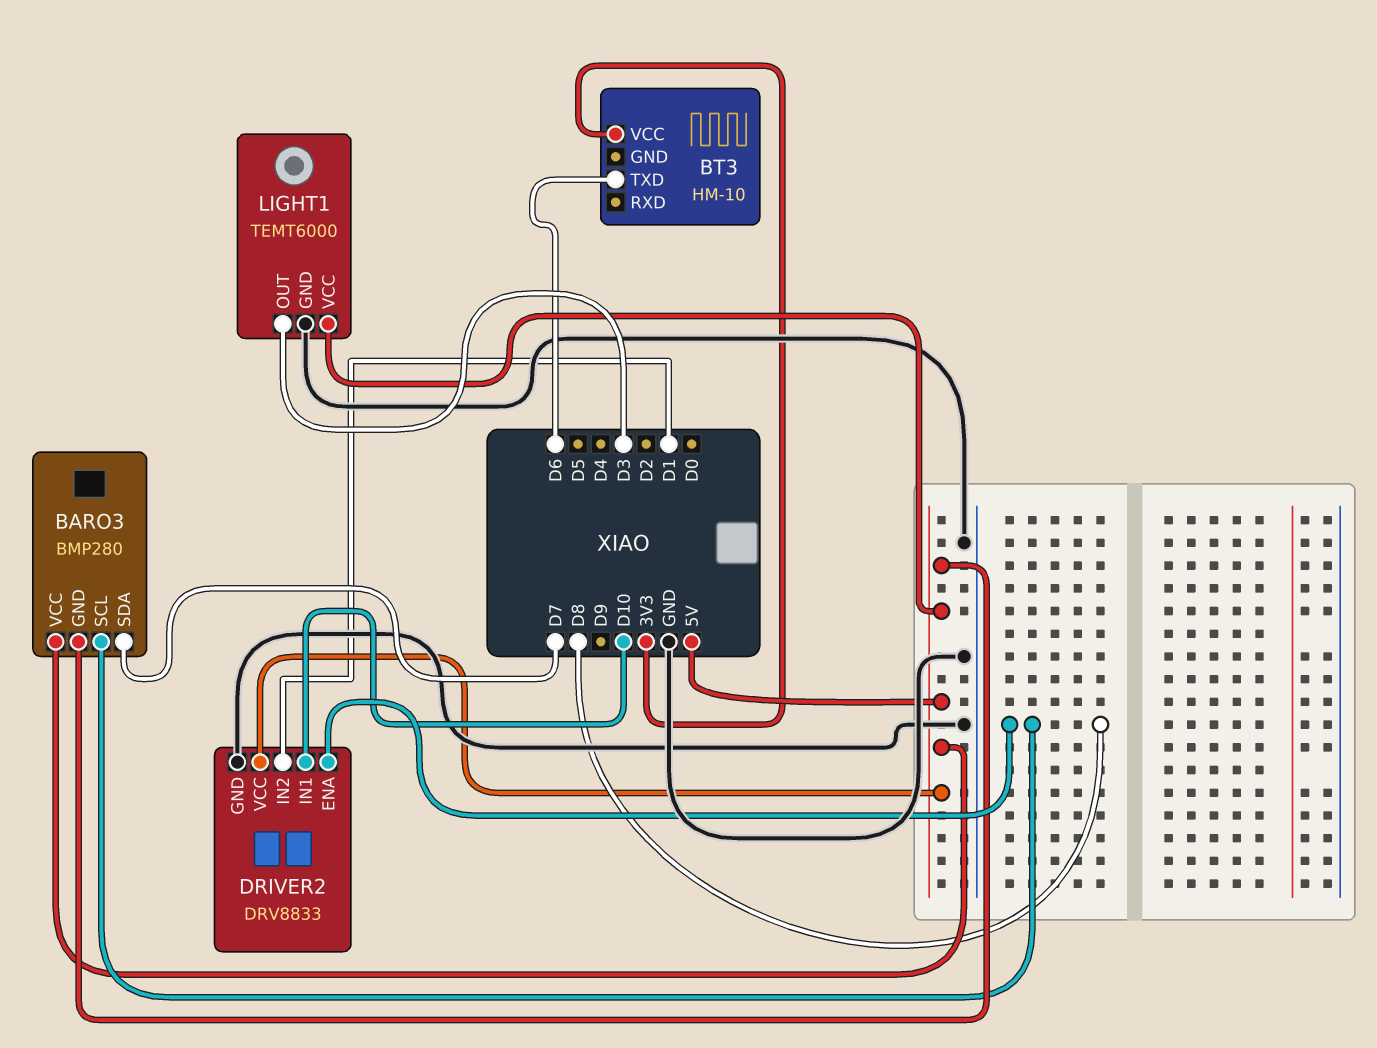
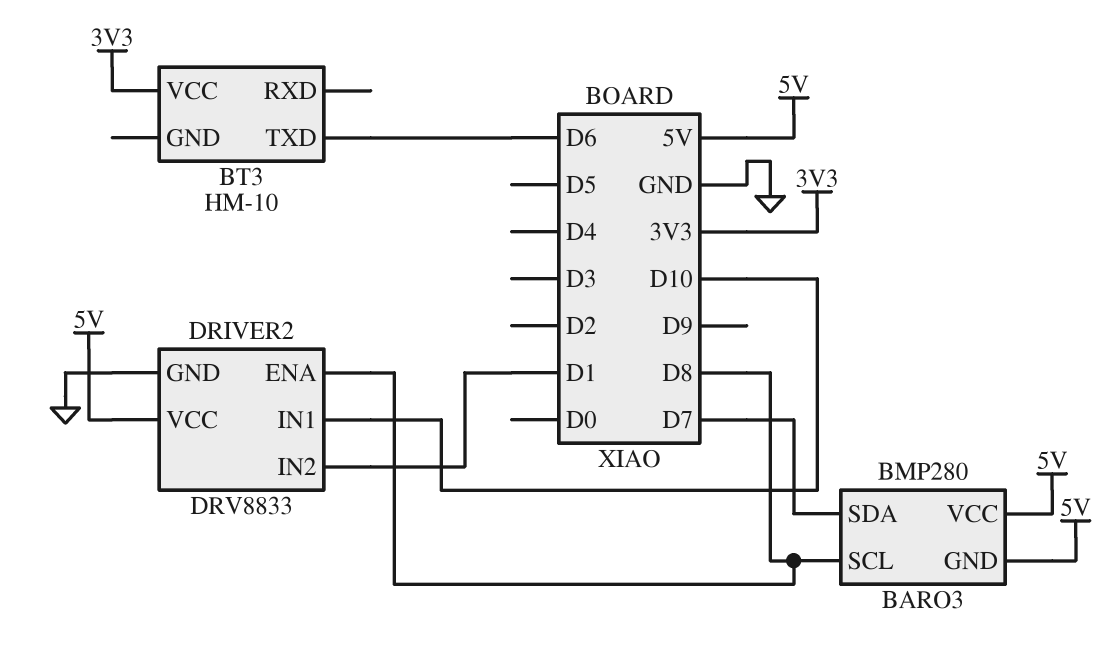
LIGHT1: TEMT6000 -> none
LIGHT1 pin GND: GND -> none
LIGHT1 pin OUT: D3 -> none
LIGHT1 pin VCC: 5V -> none

